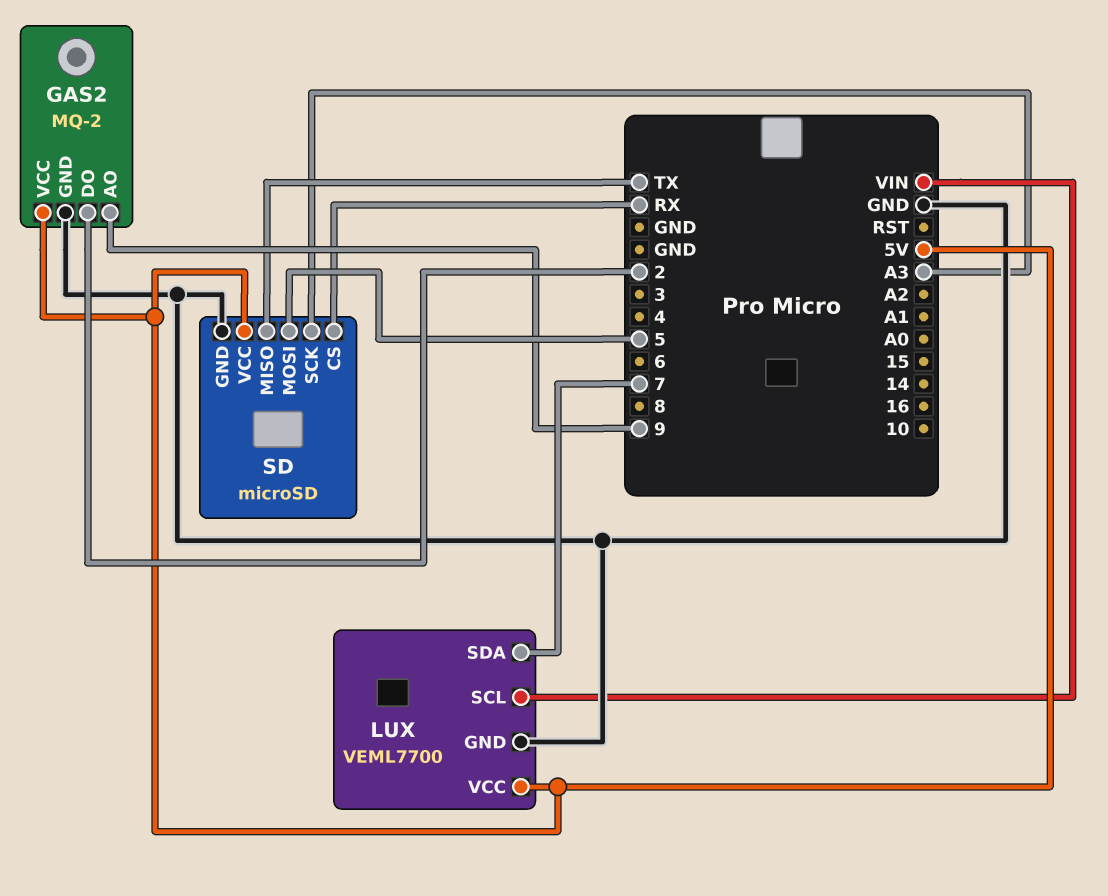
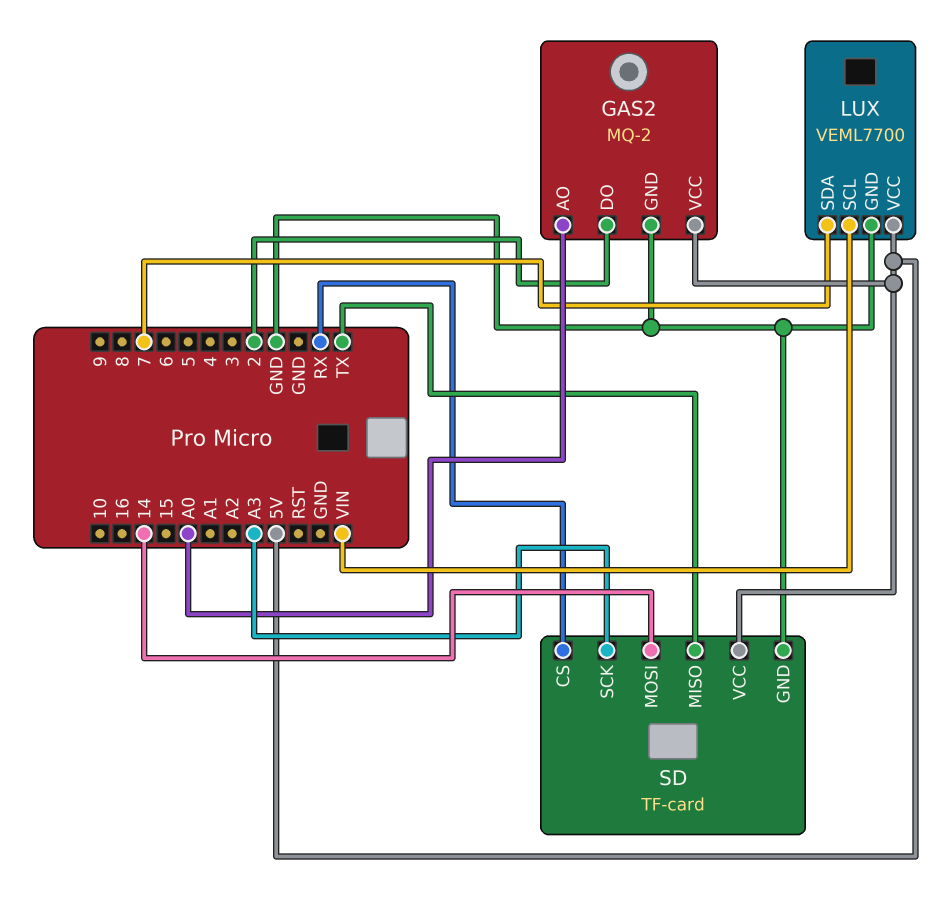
GAS2 pin AO: 9 -> A0
SD: microSD -> TF-card
SD pin MOSI: 5 -> 14

